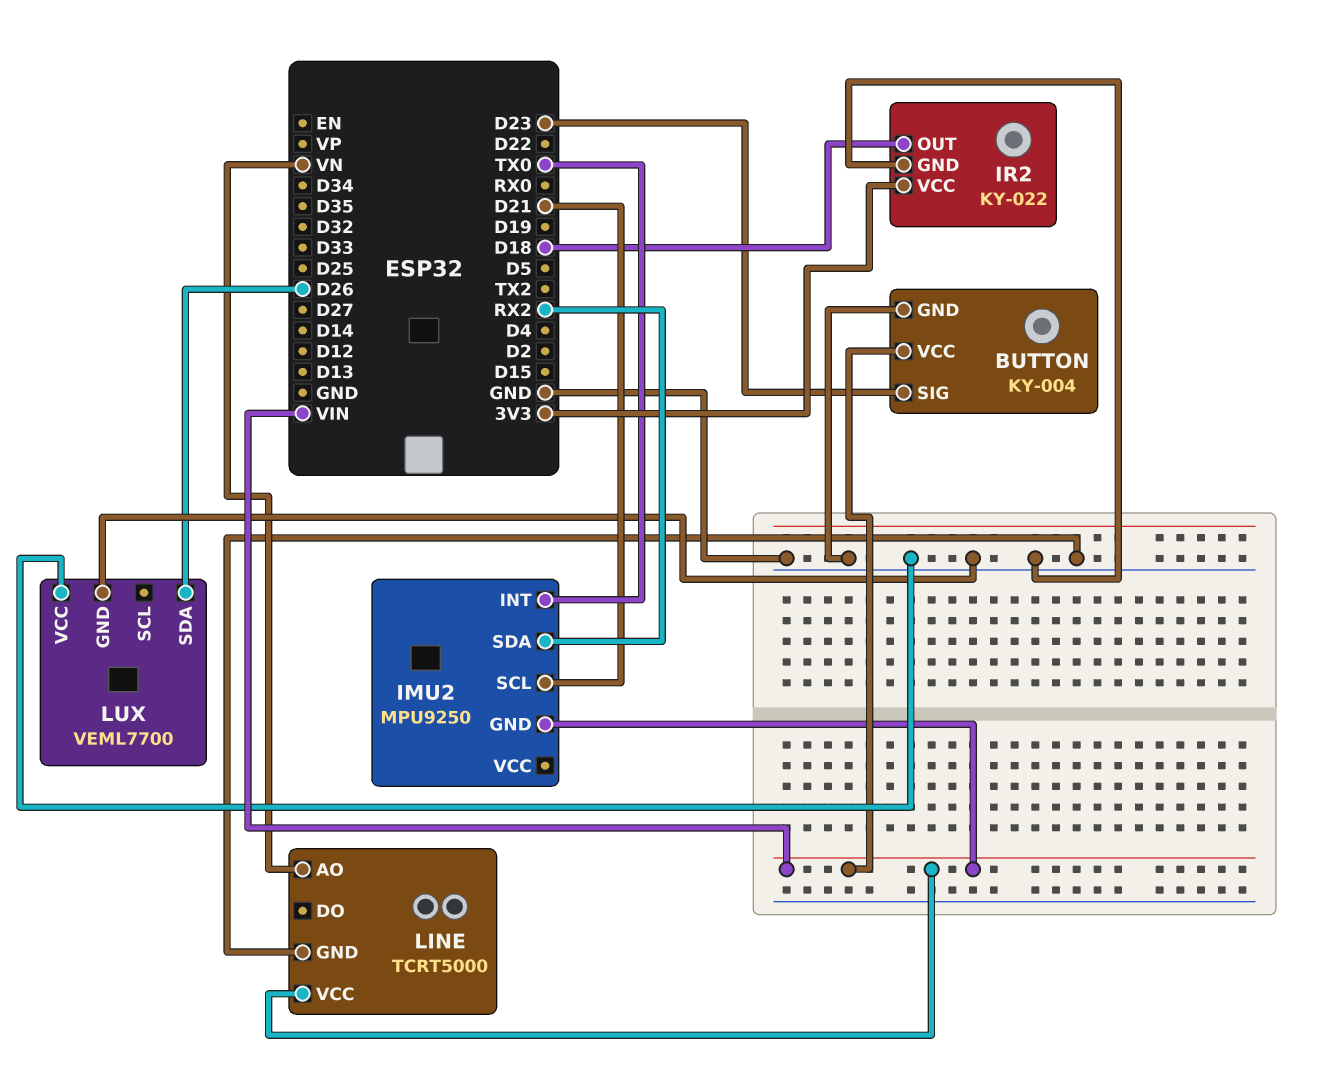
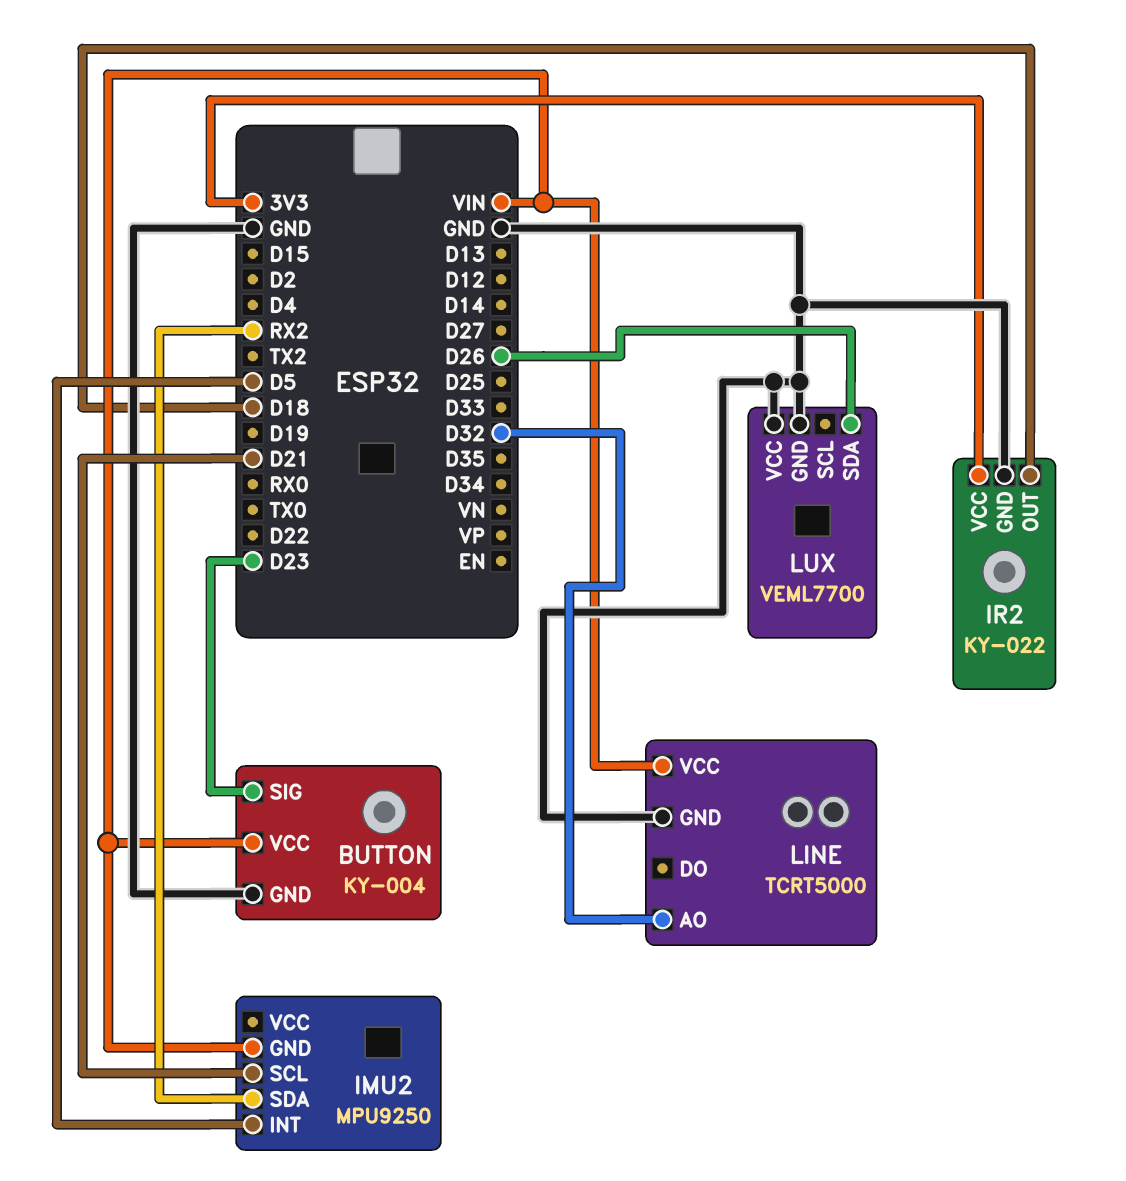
IMU2 pin INT: TX0 -> D5
LINE pin AO: VN -> D32

